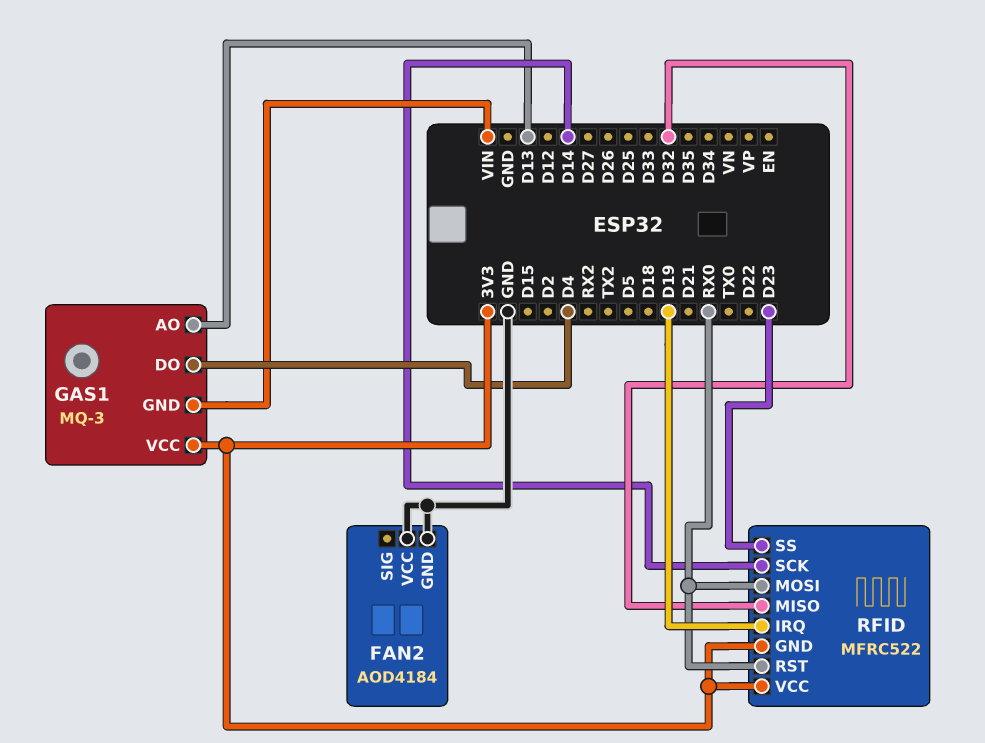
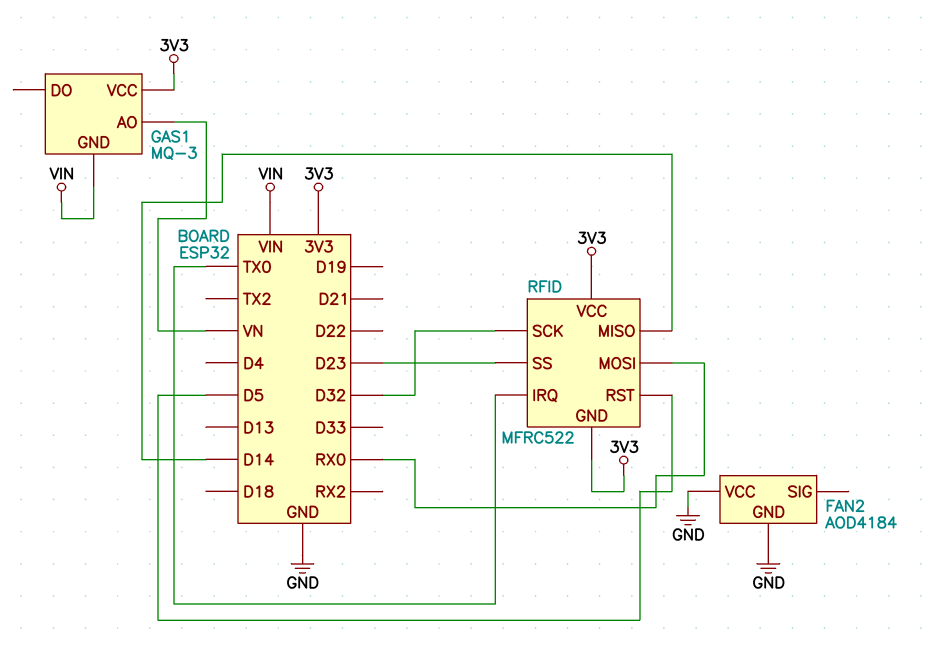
GAS1 pin AO: D13 -> VN
GAS1 pin DO: D4 -> none
RFID pin IRQ: D19 -> TX0
RFID pin MISO: D32 -> D14
RFID pin RST: RX0 -> D5
RFID pin SCK: D14 -> D32

